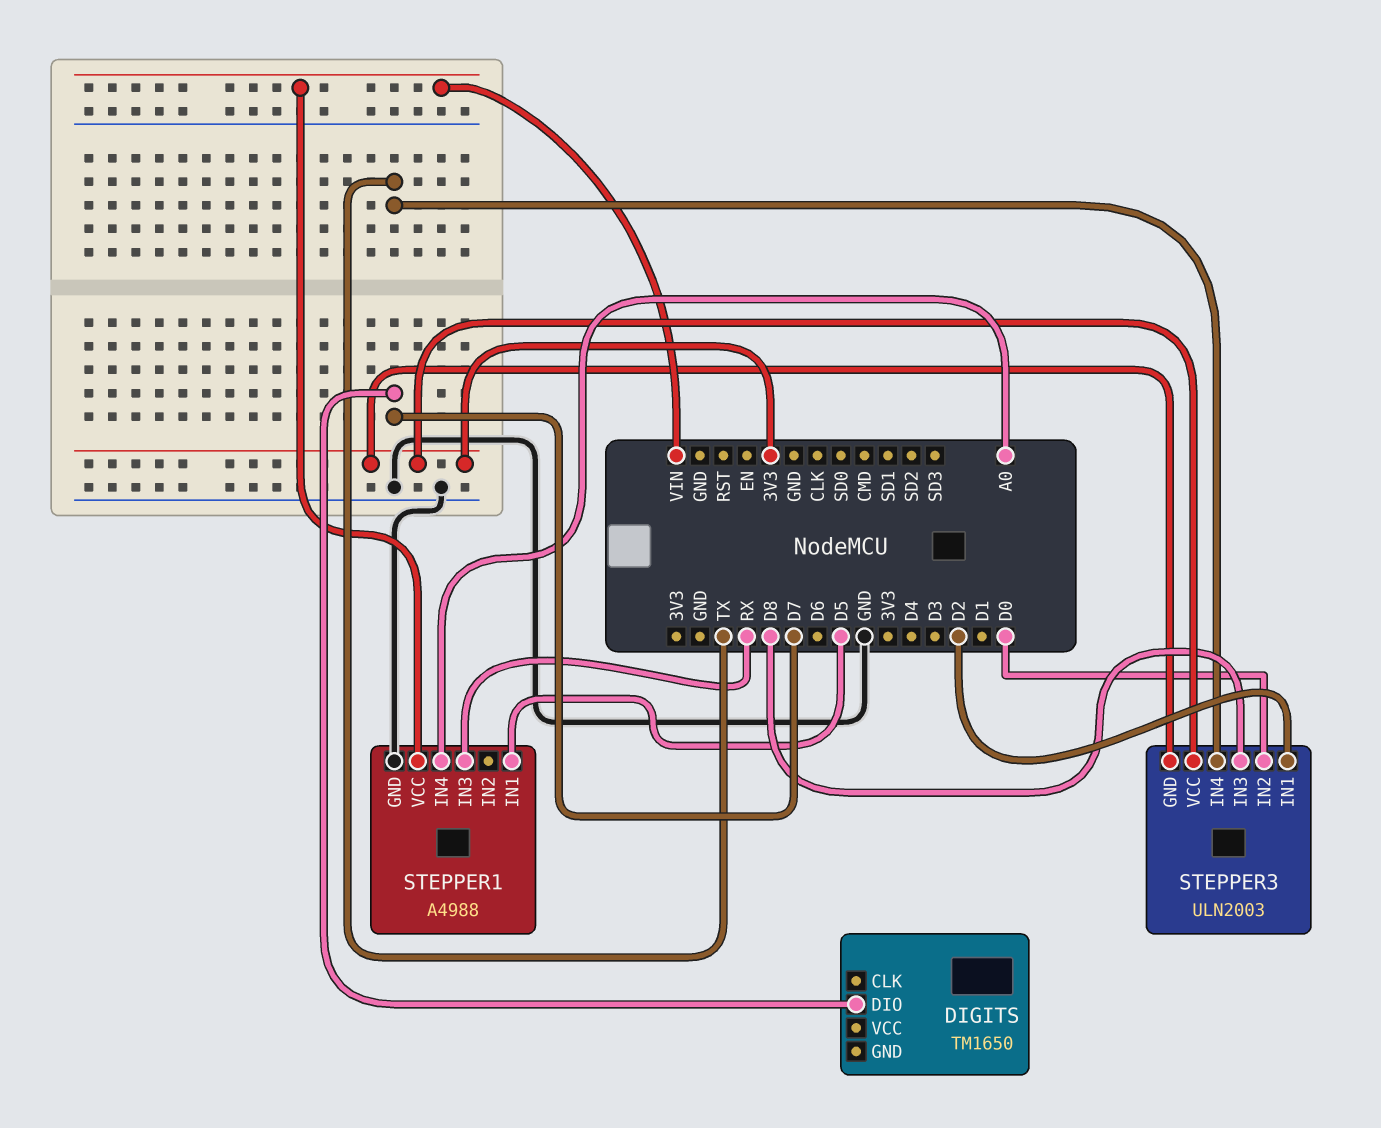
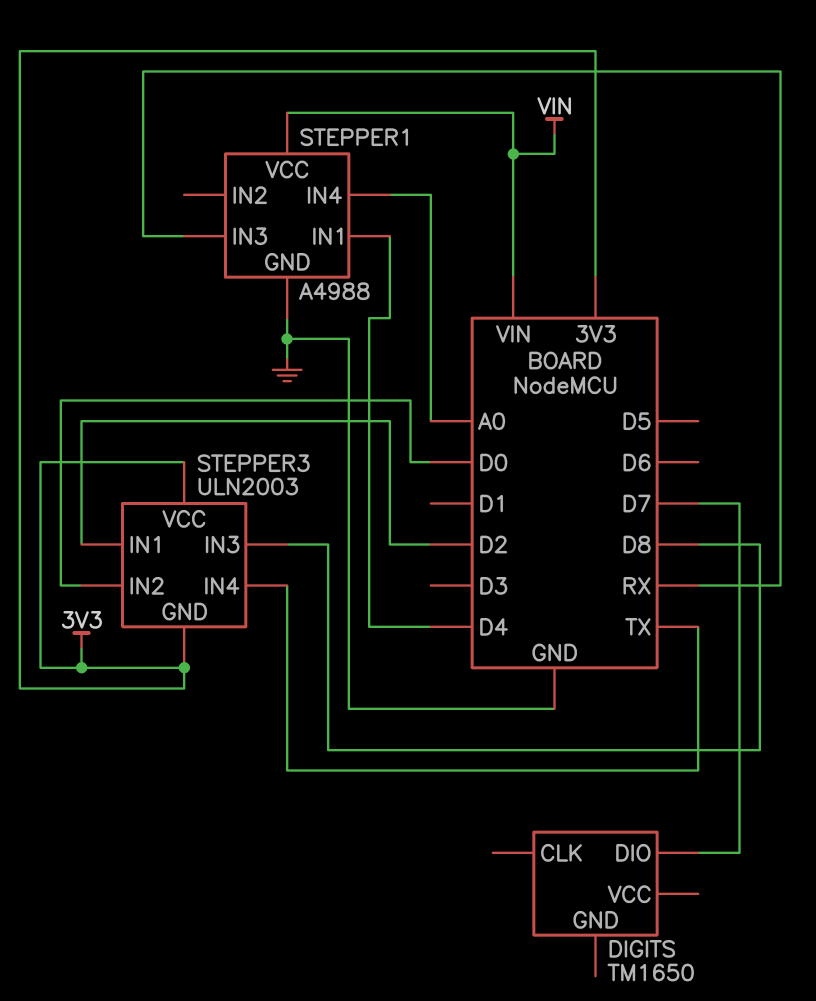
STEPPER1 pin IN1: D5 -> D4

